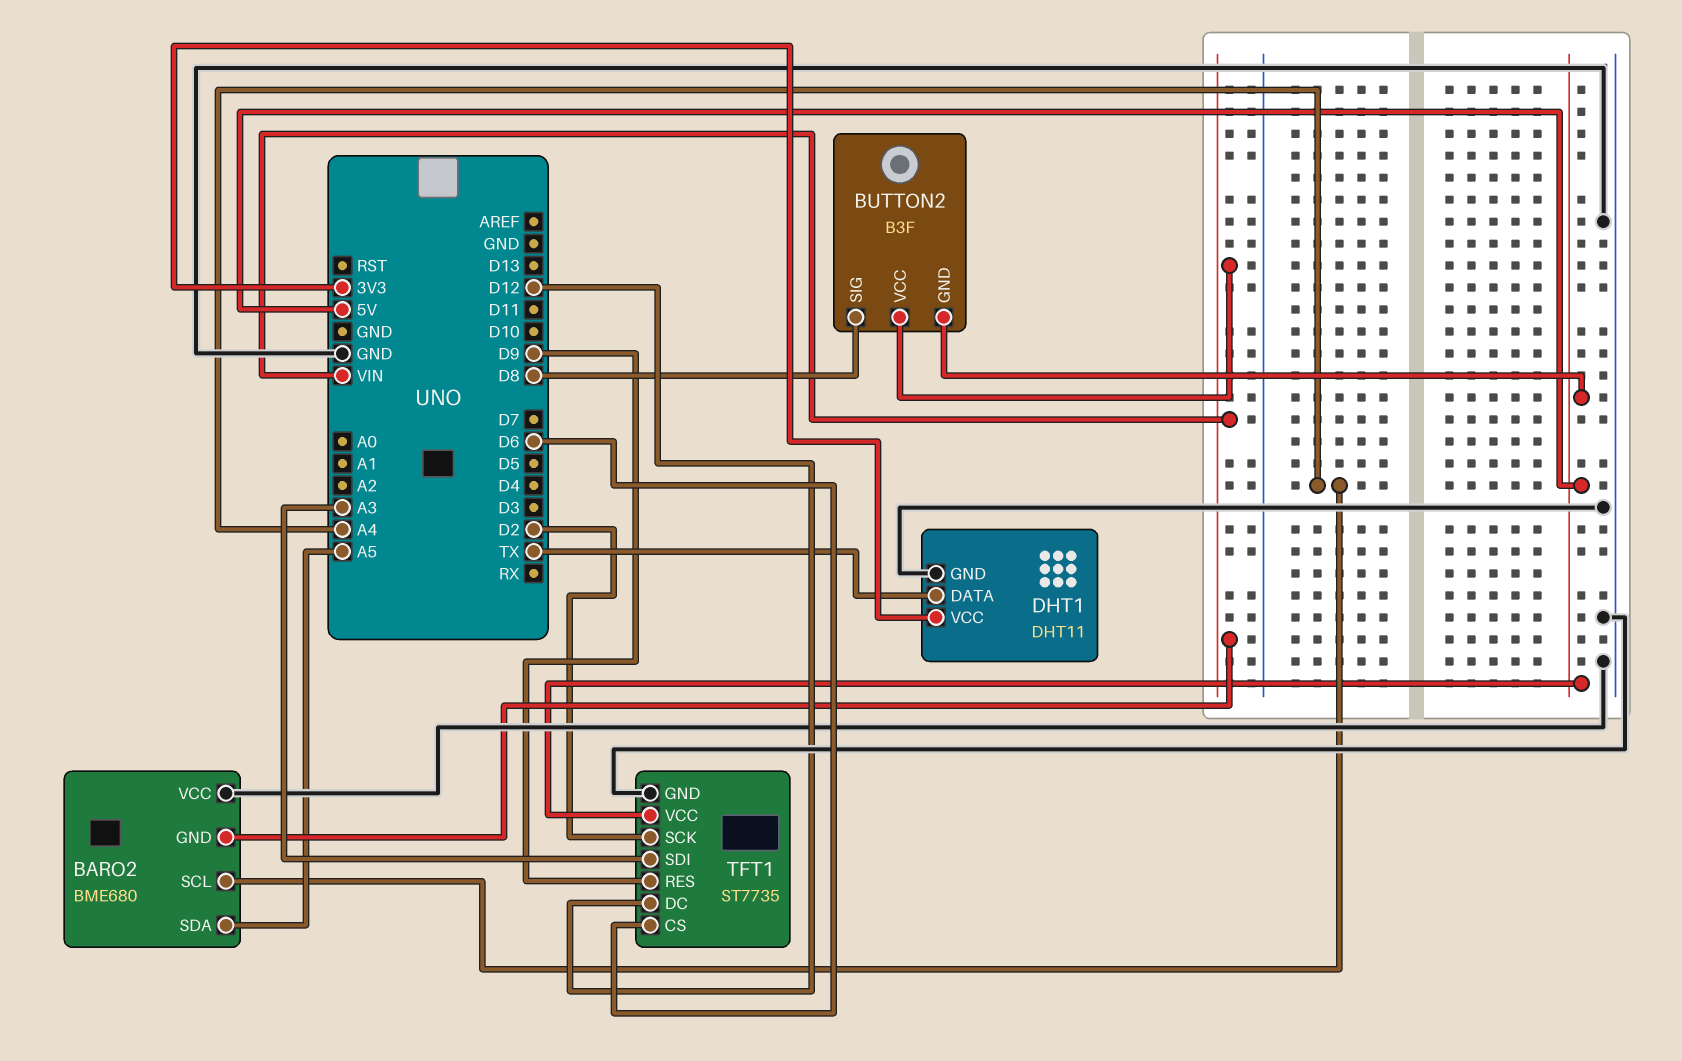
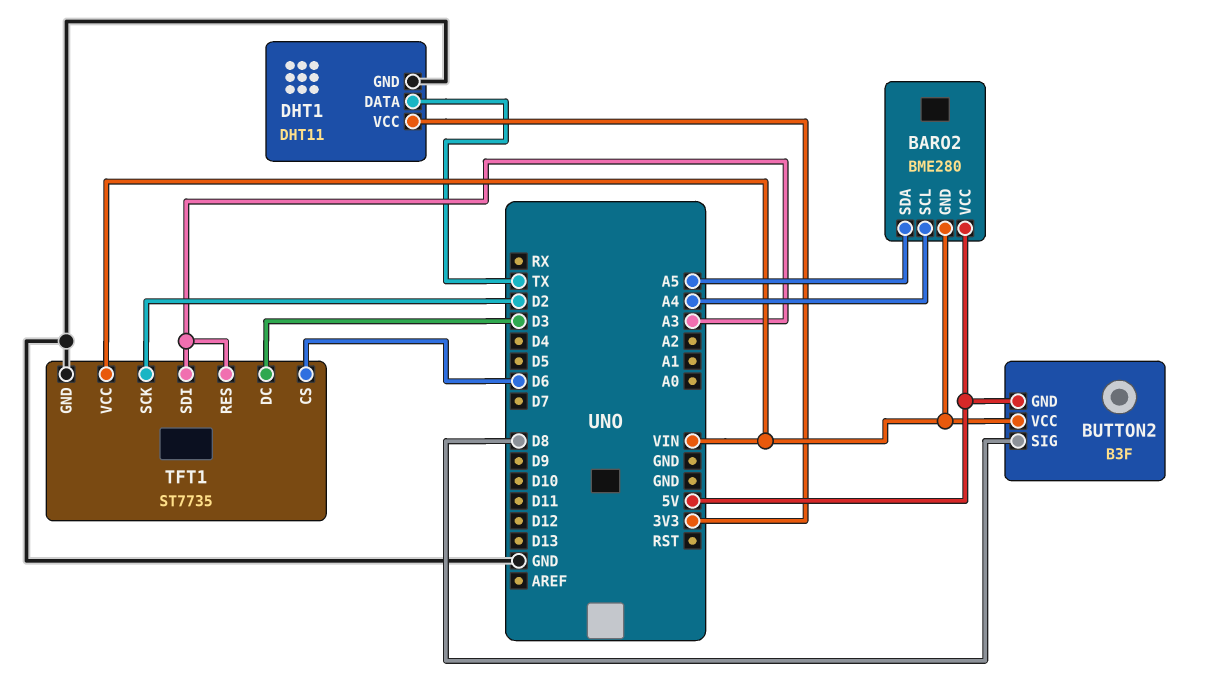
BARO2: BME680 -> BME280
BARO2 pin VCC: GND -> 5V
TFT1 pin DC: D12 -> D3
TFT1 pin RES: D9 -> A3
TFT1 pin VCC: 5V -> VIN

